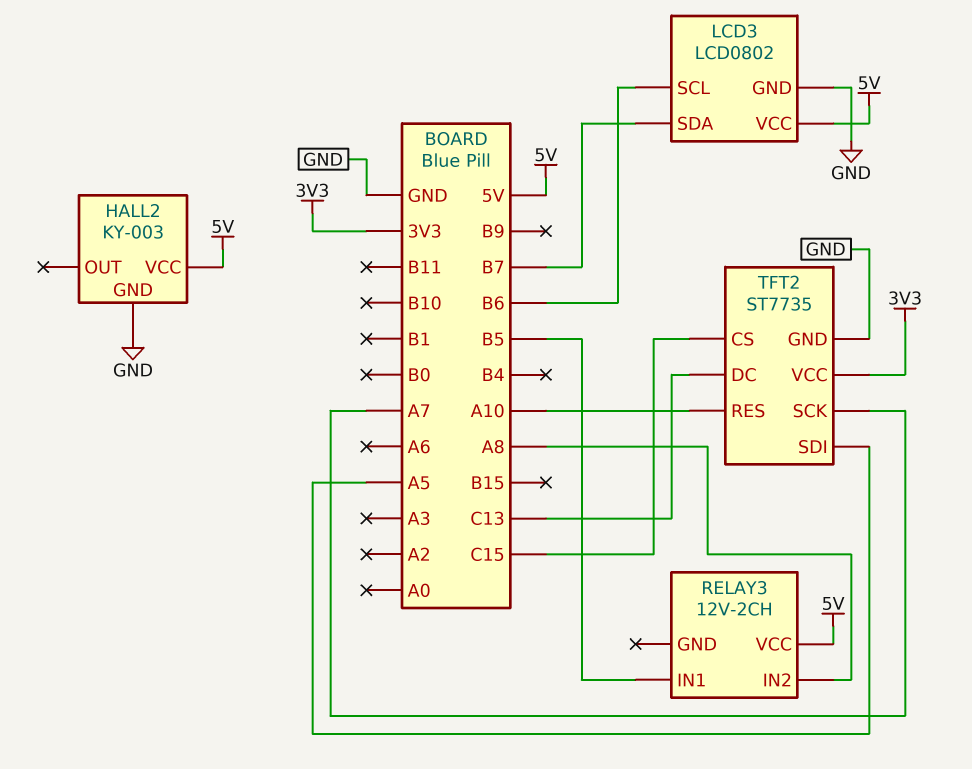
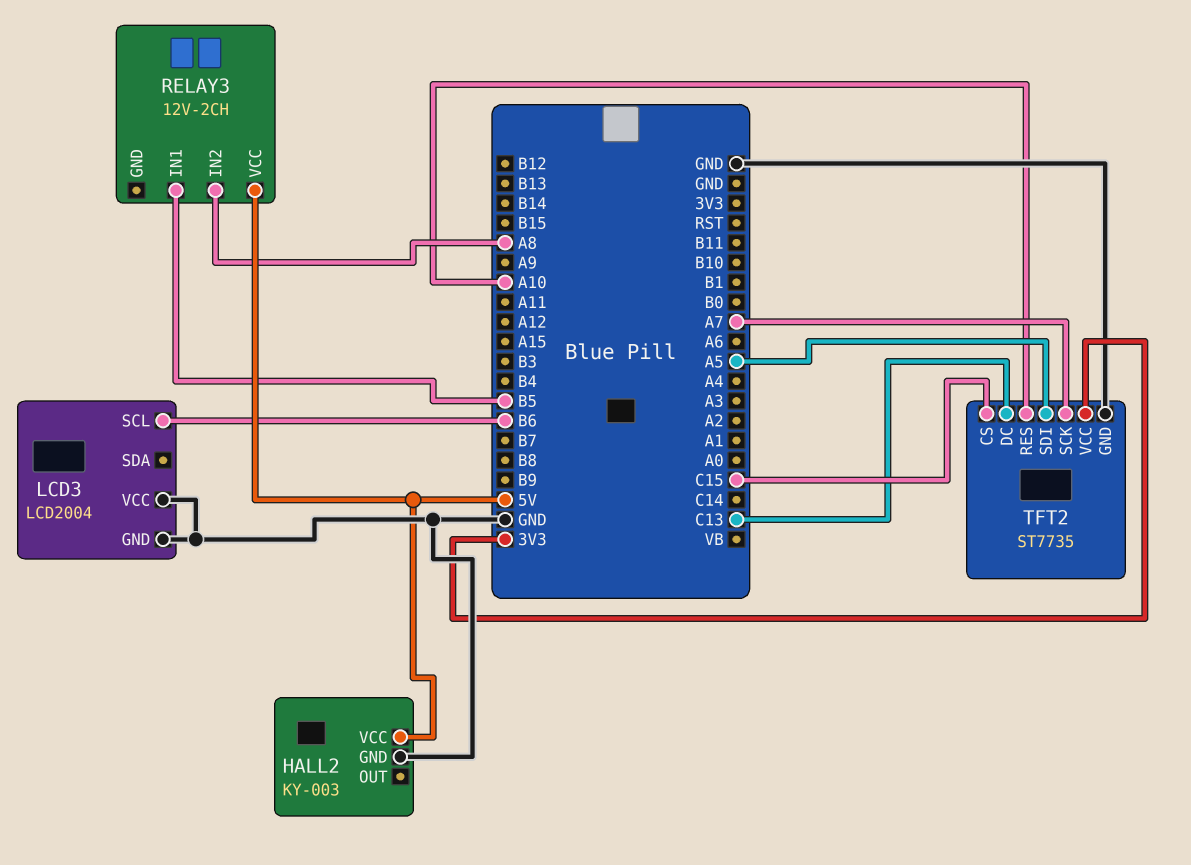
LCD3: LCD0802 -> LCD2004
LCD3 pin SDA: B7 -> none
LCD3 pin VCC: 5V -> GND

